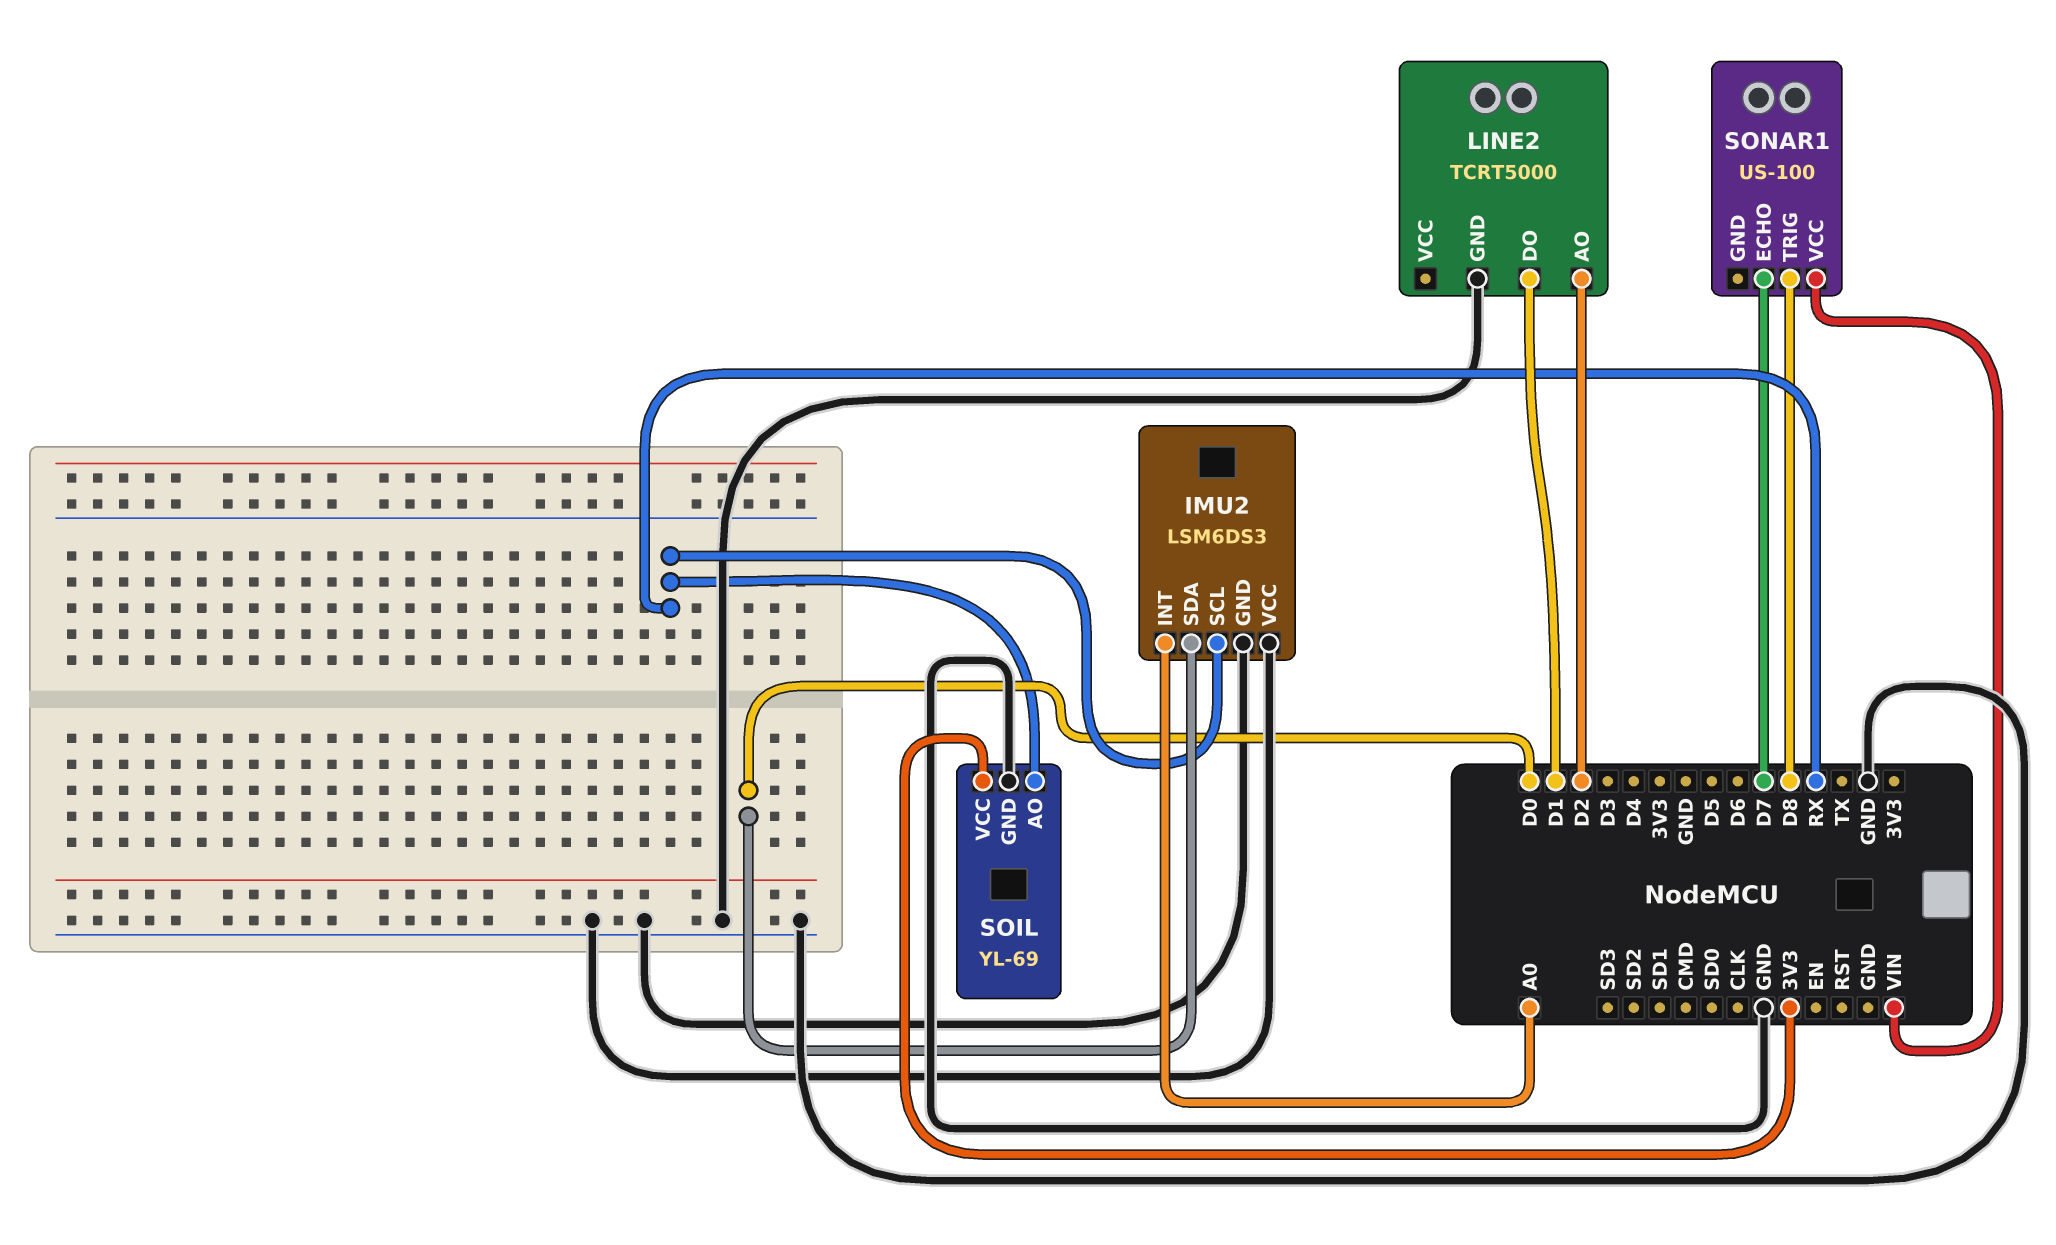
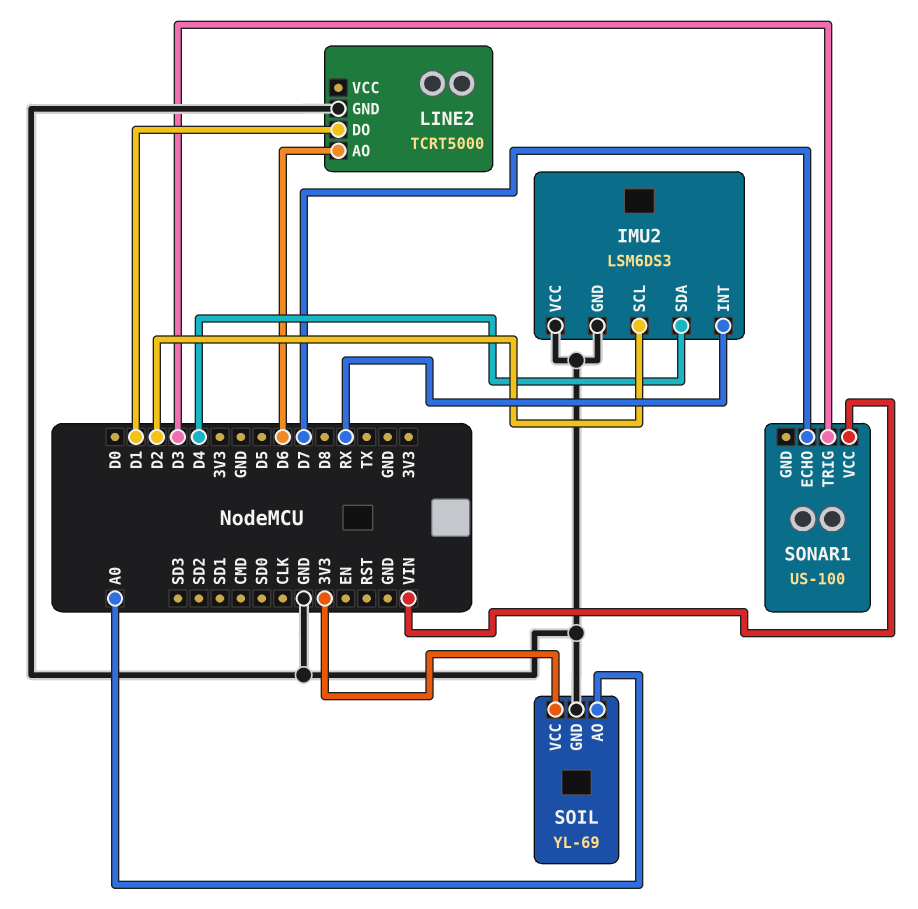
IMU2 pin INT: A0 -> RX
IMU2 pin SCL: RX -> D2
IMU2 pin SDA: D0 -> D4
LINE2 pin AO: D2 -> D6
SOIL pin AO: RX -> A0
SONAR1 pin TRIG: D8 -> D3

